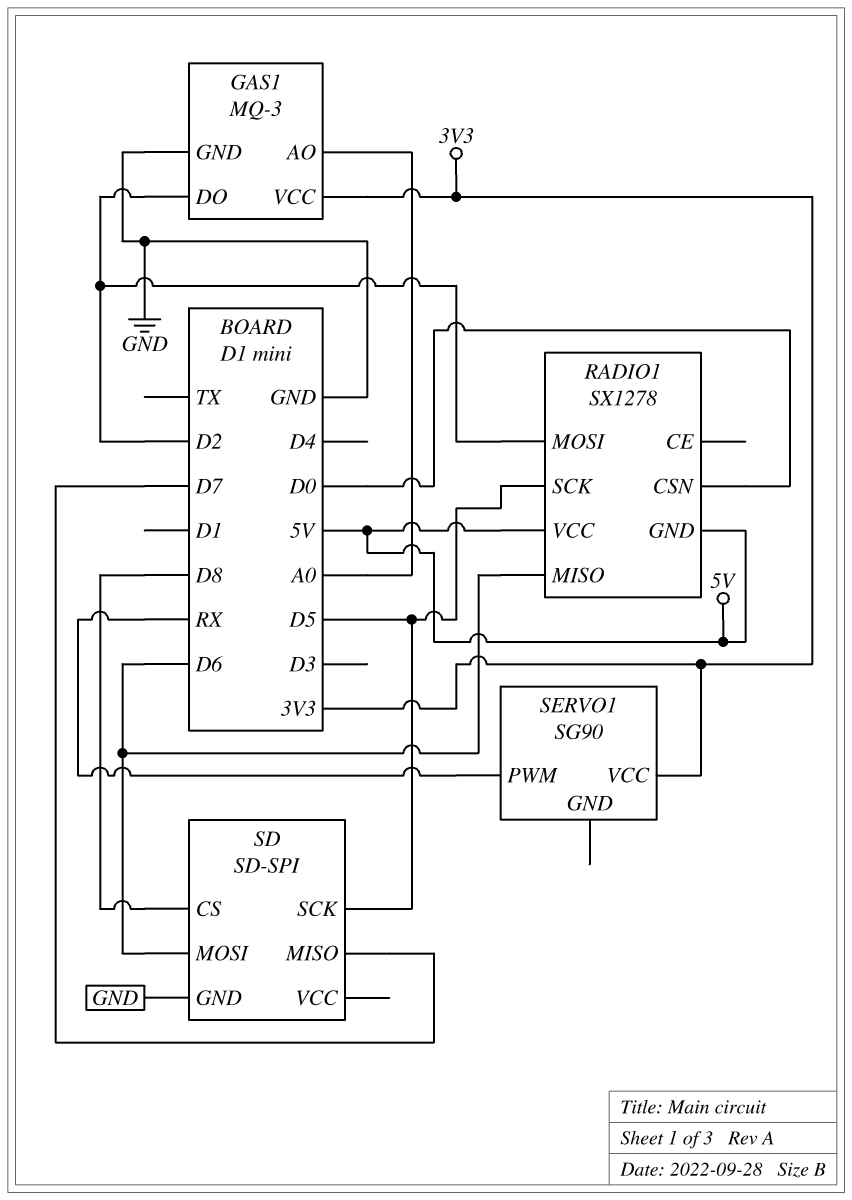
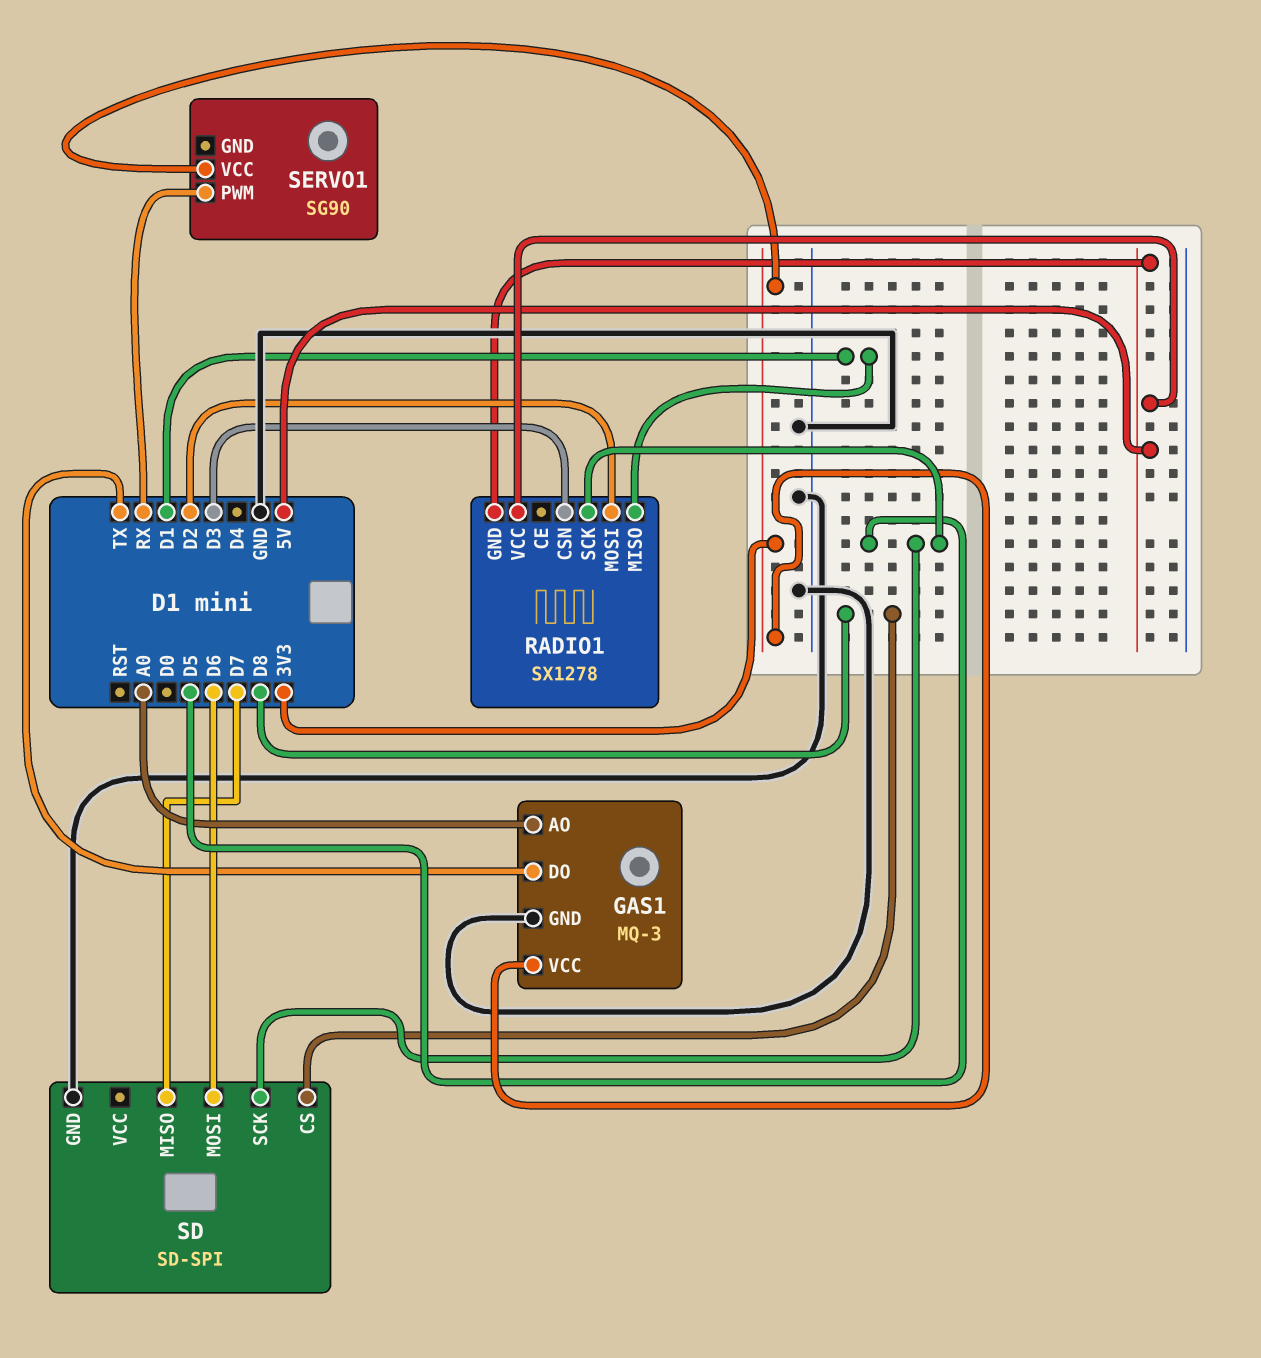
GAS1 pin DO: D2 -> TX
RADIO1 pin CSN: D0 -> D3
RADIO1 pin MISO: D6 -> D1

